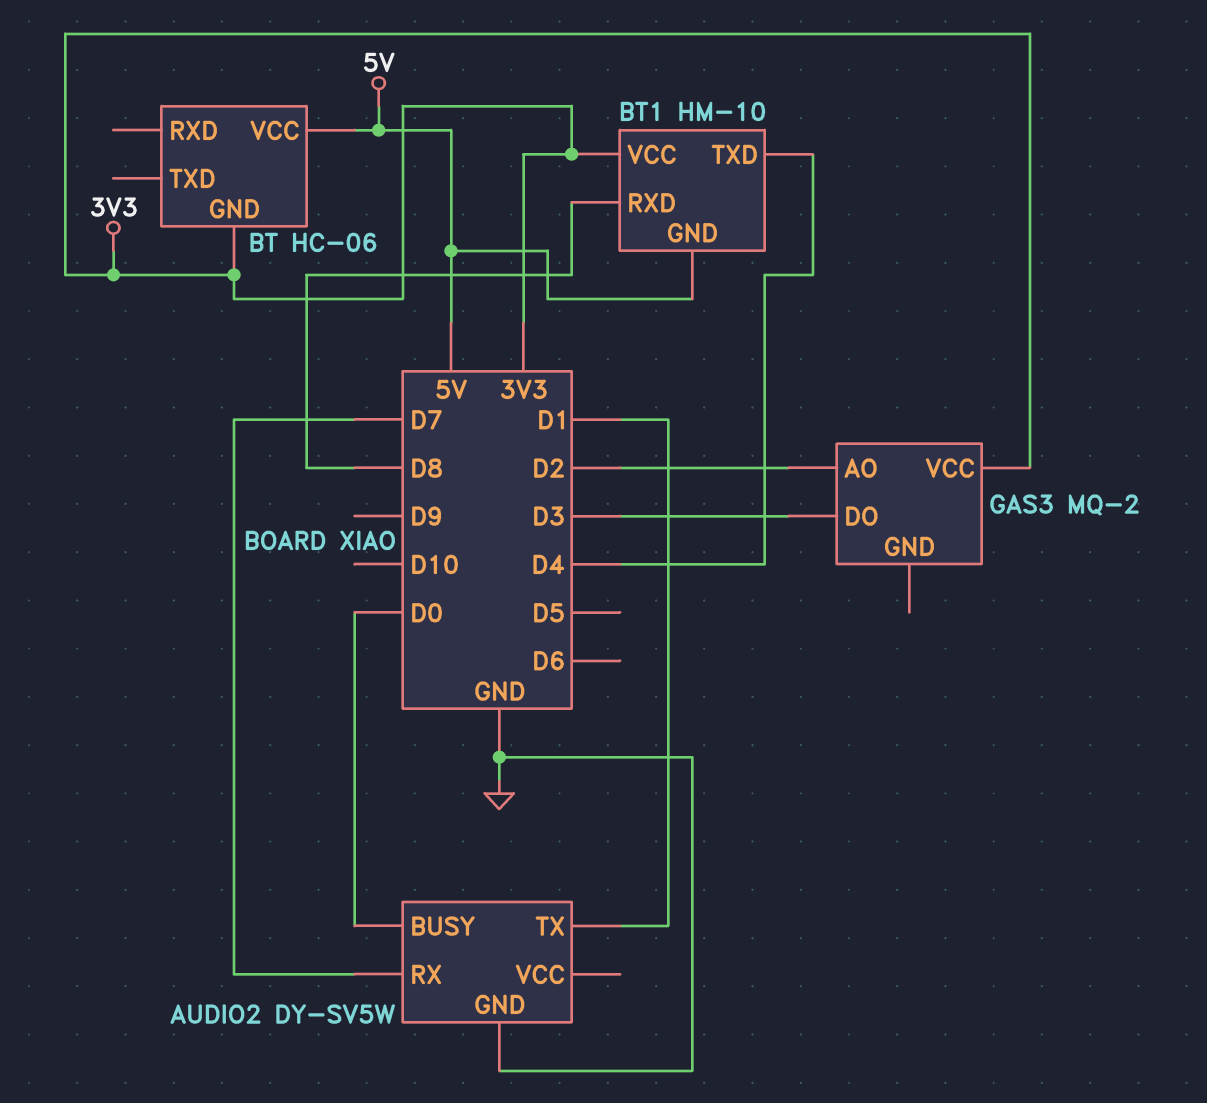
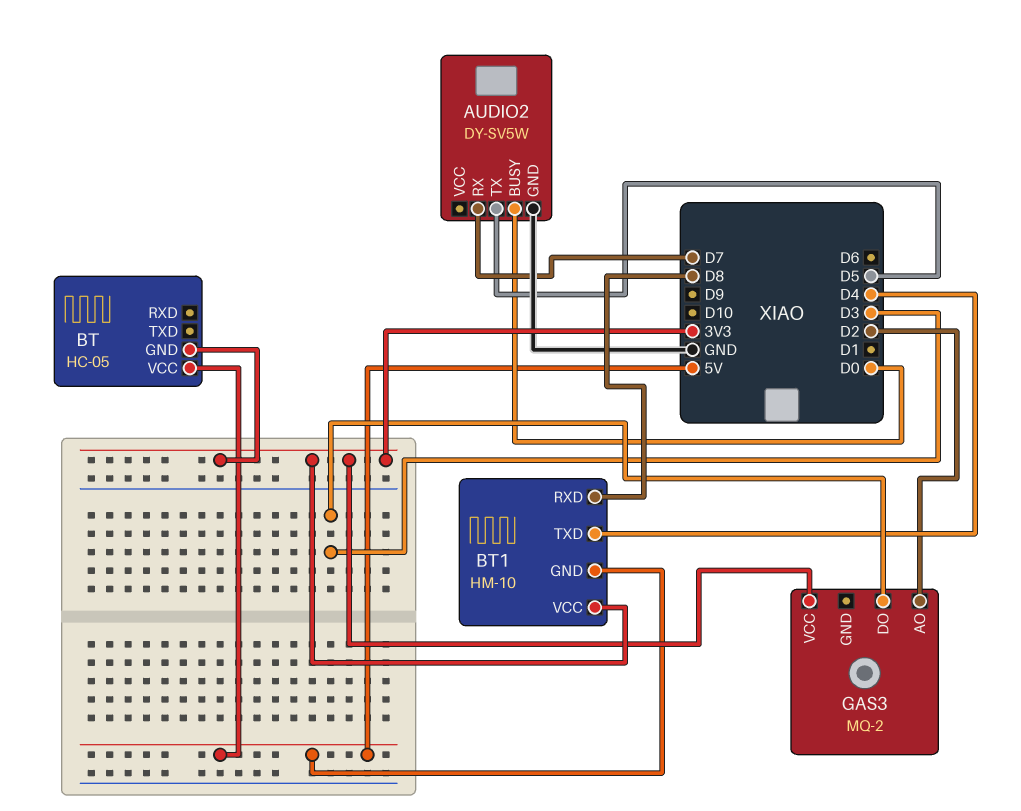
AUDIO2 pin TX: D1 -> D5
BT: HC-06 -> HC-05

